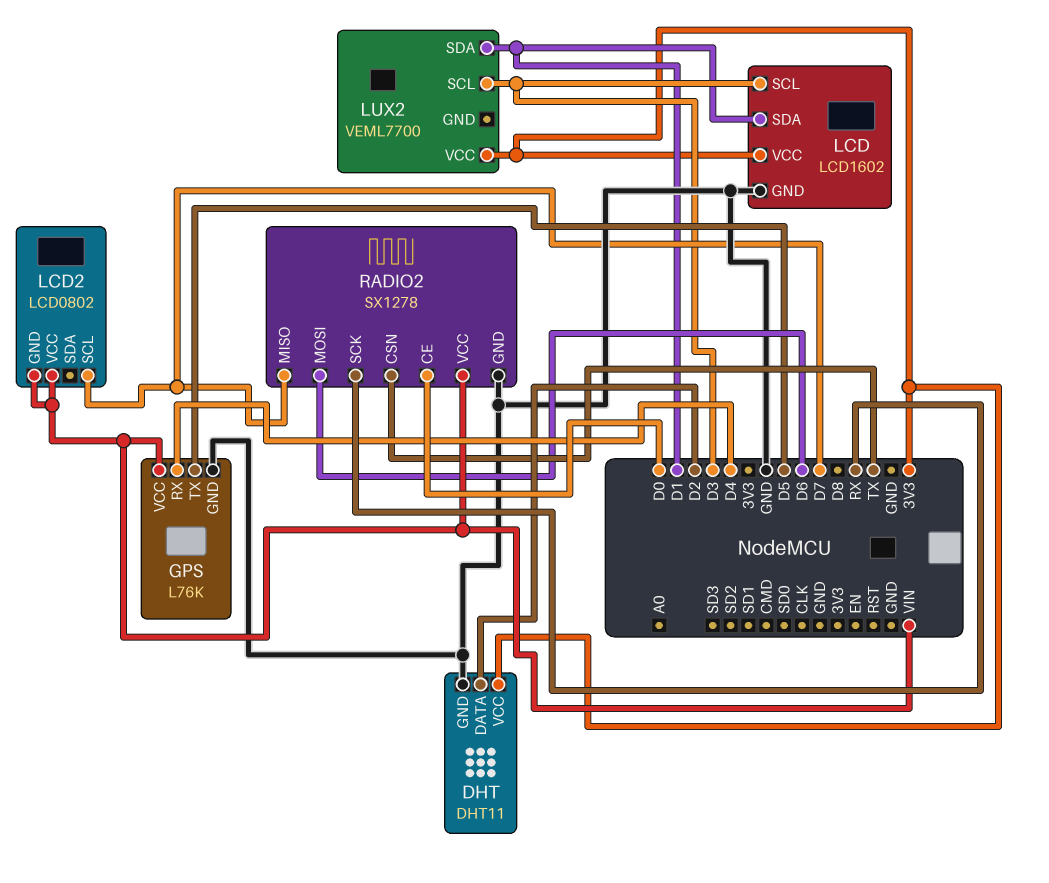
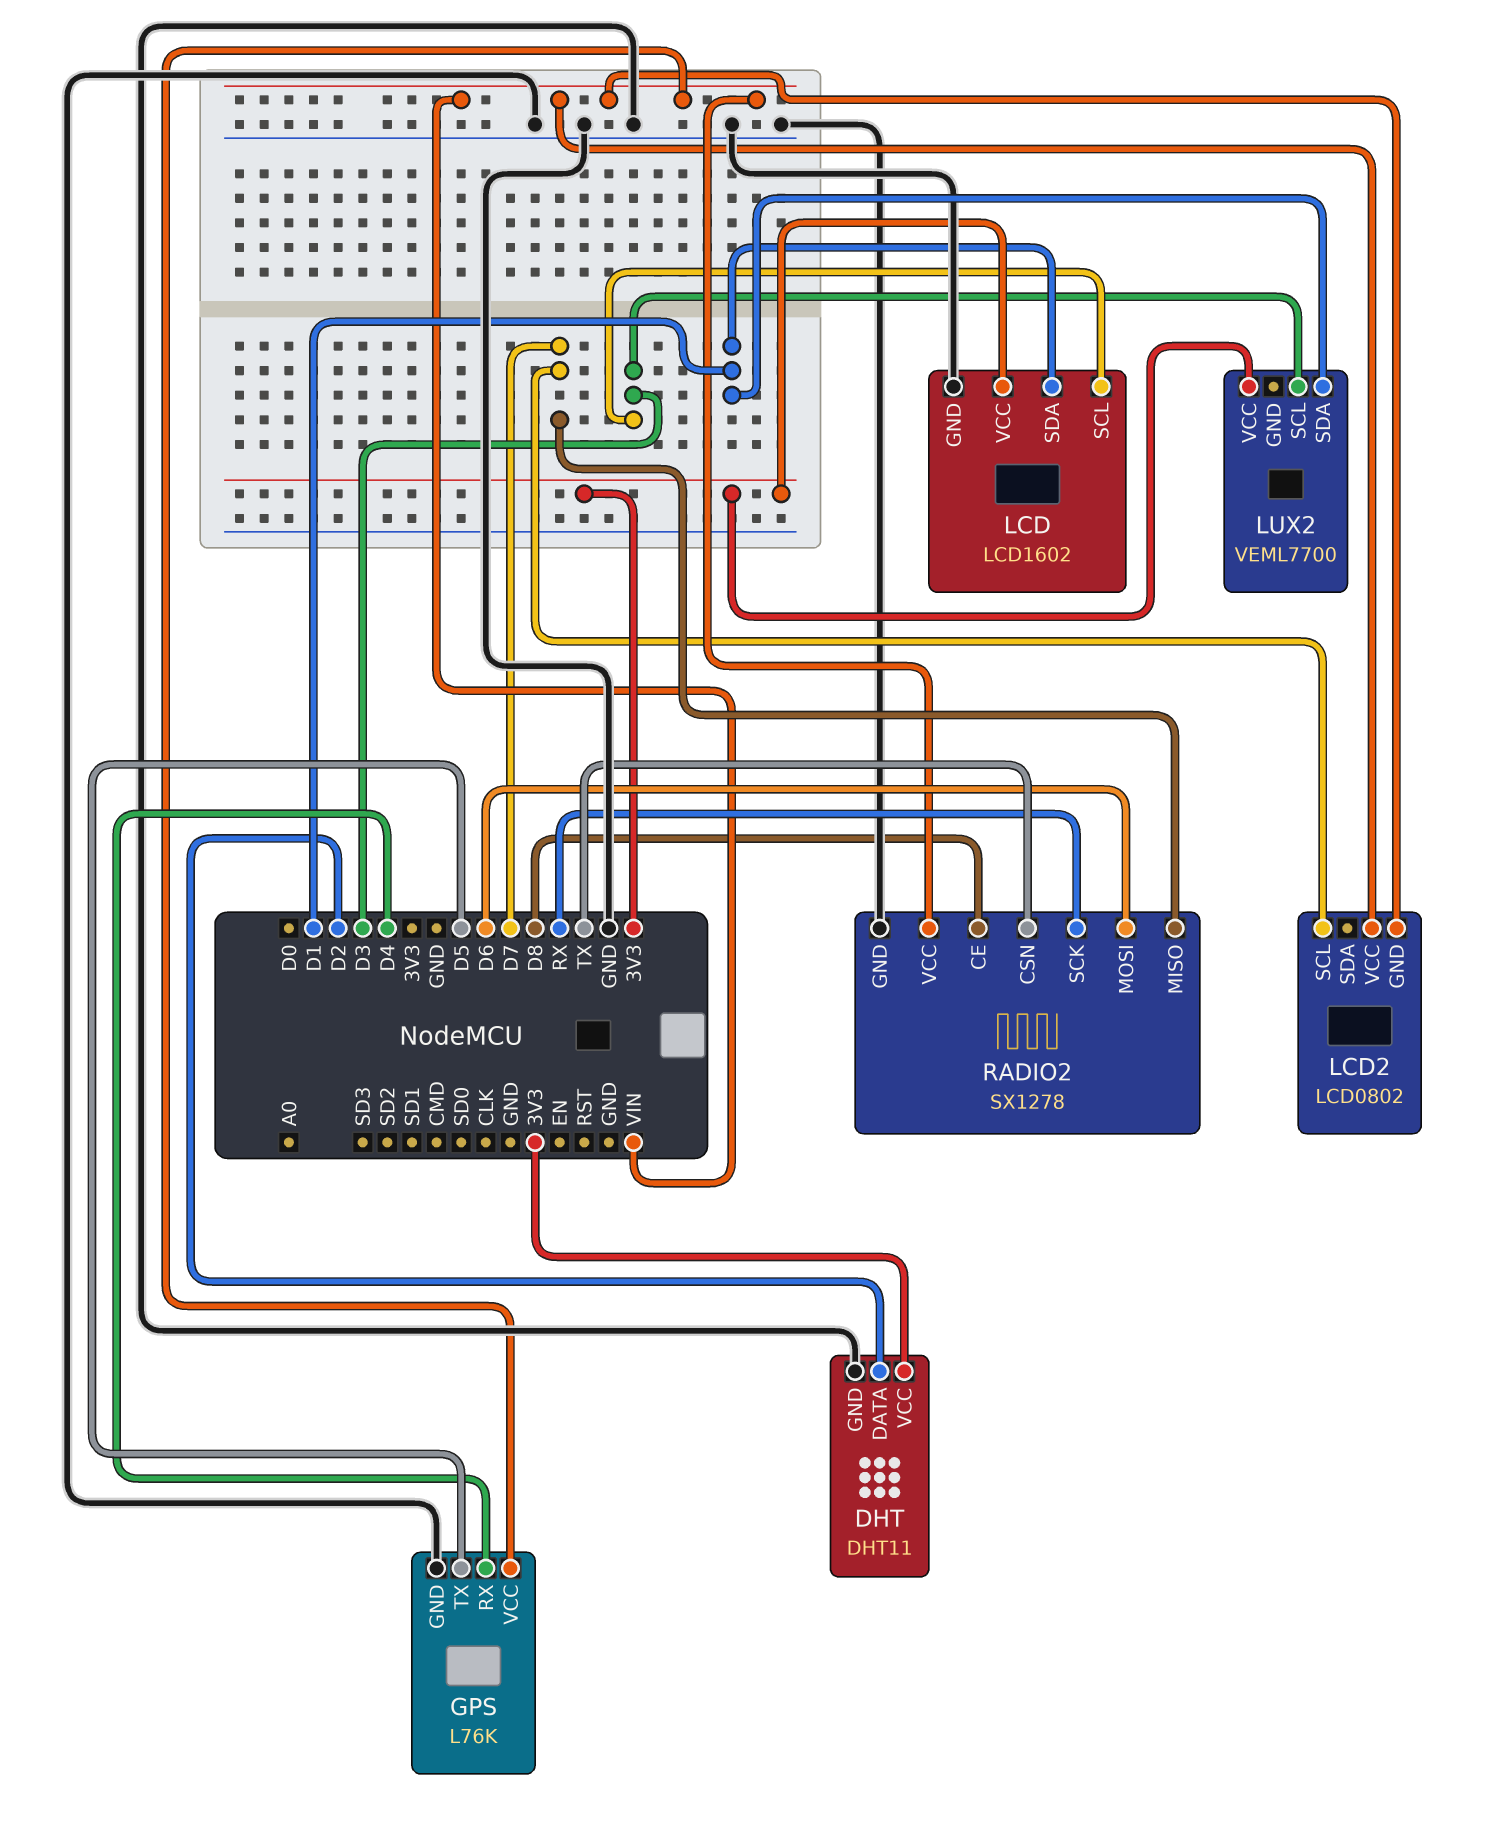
RADIO2 pin CE: D0 -> D8

